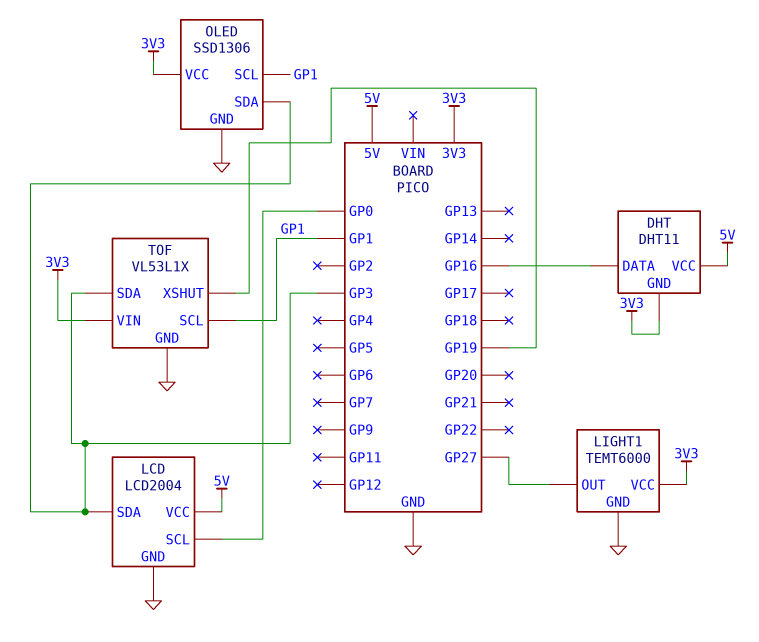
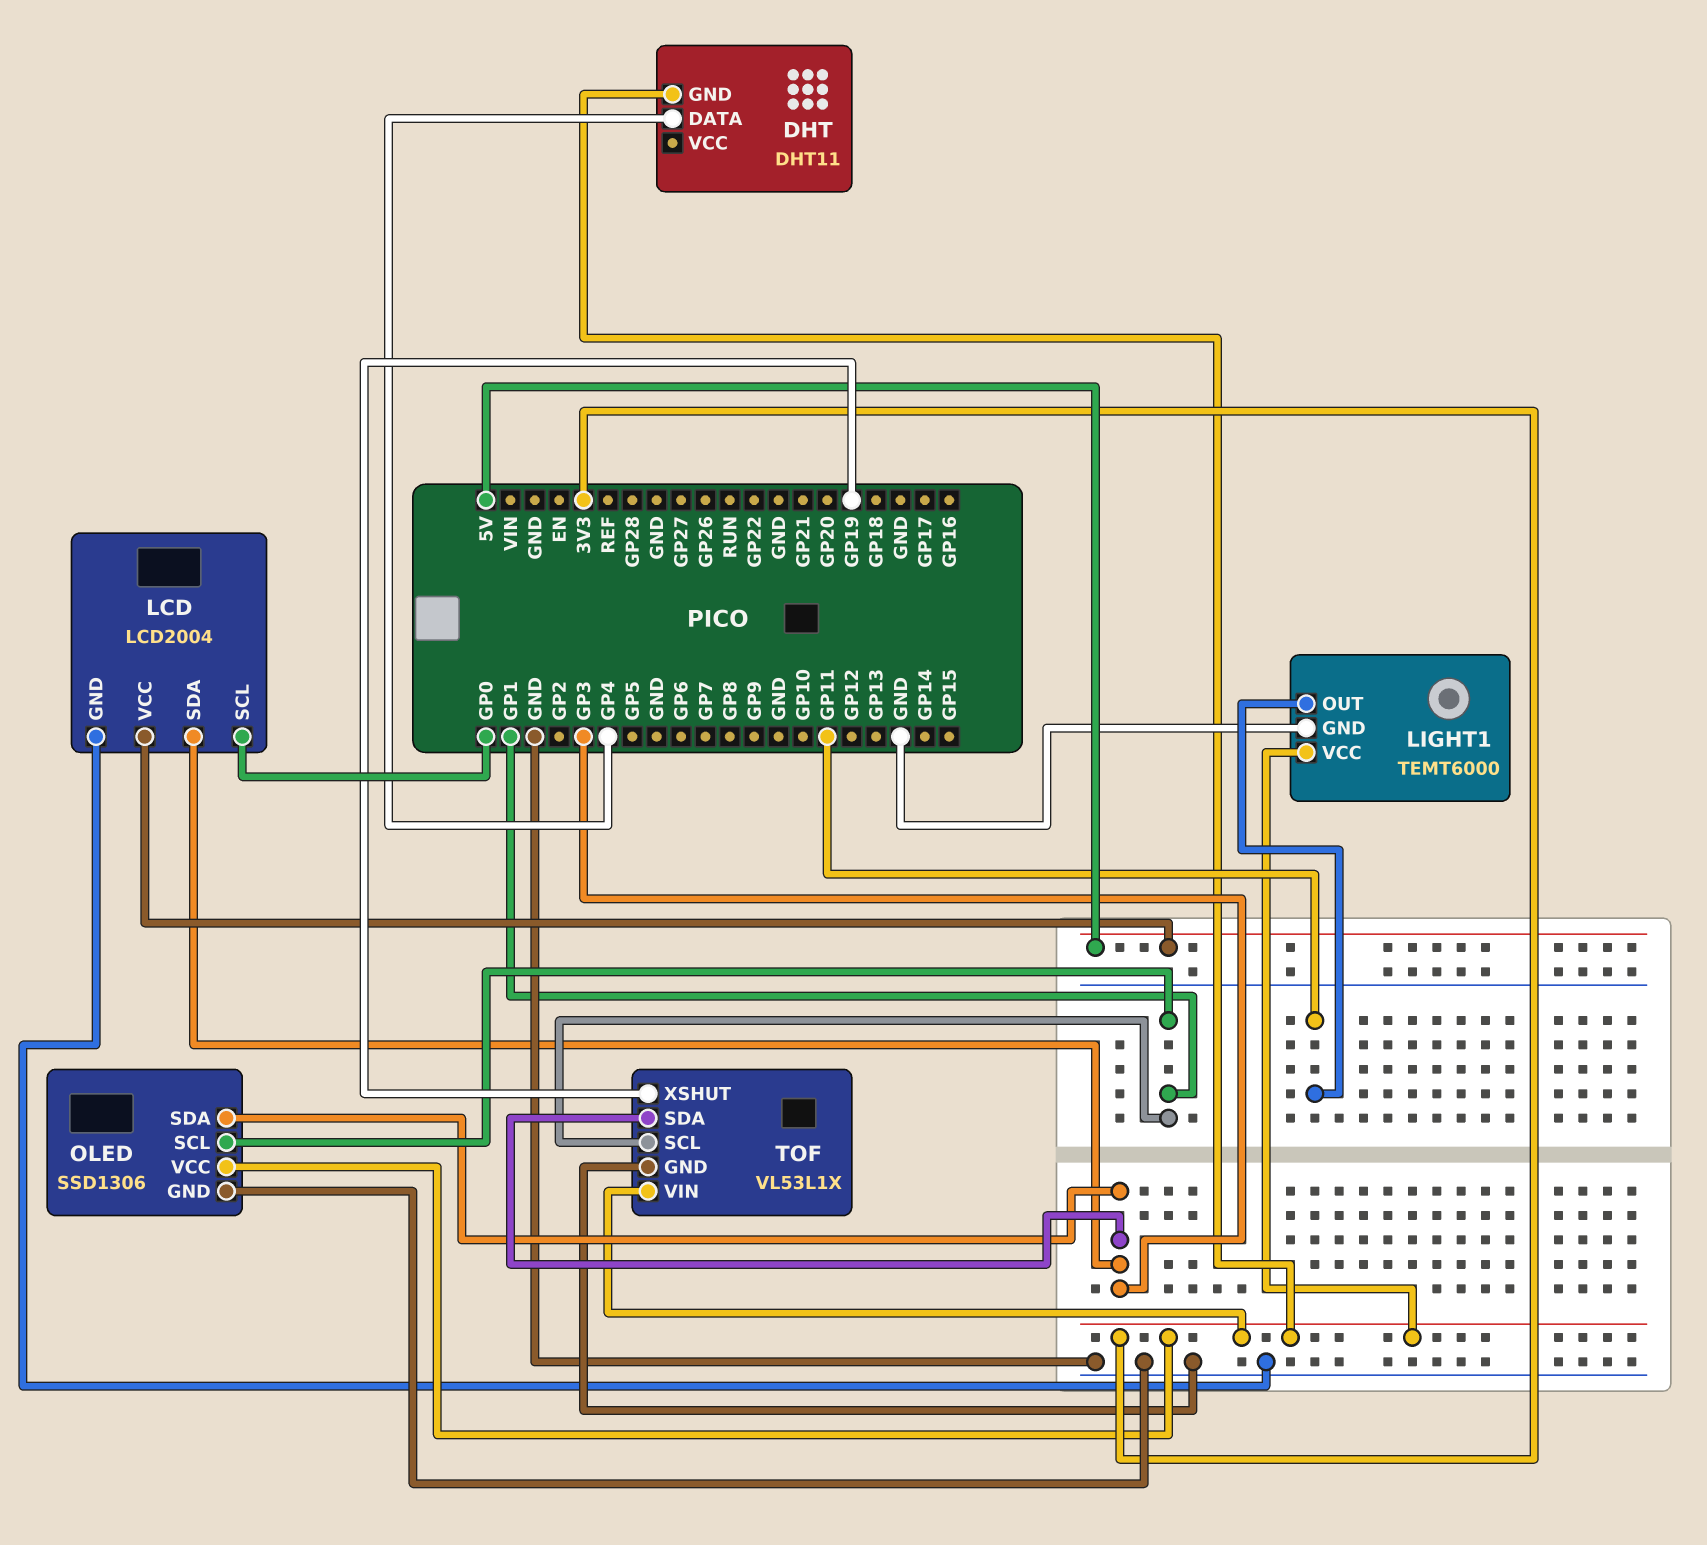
DHT pin DATA: GP16 -> GP4
DHT pin VCC: 5V -> none
LIGHT1 pin OUT: GP27 -> GP11

